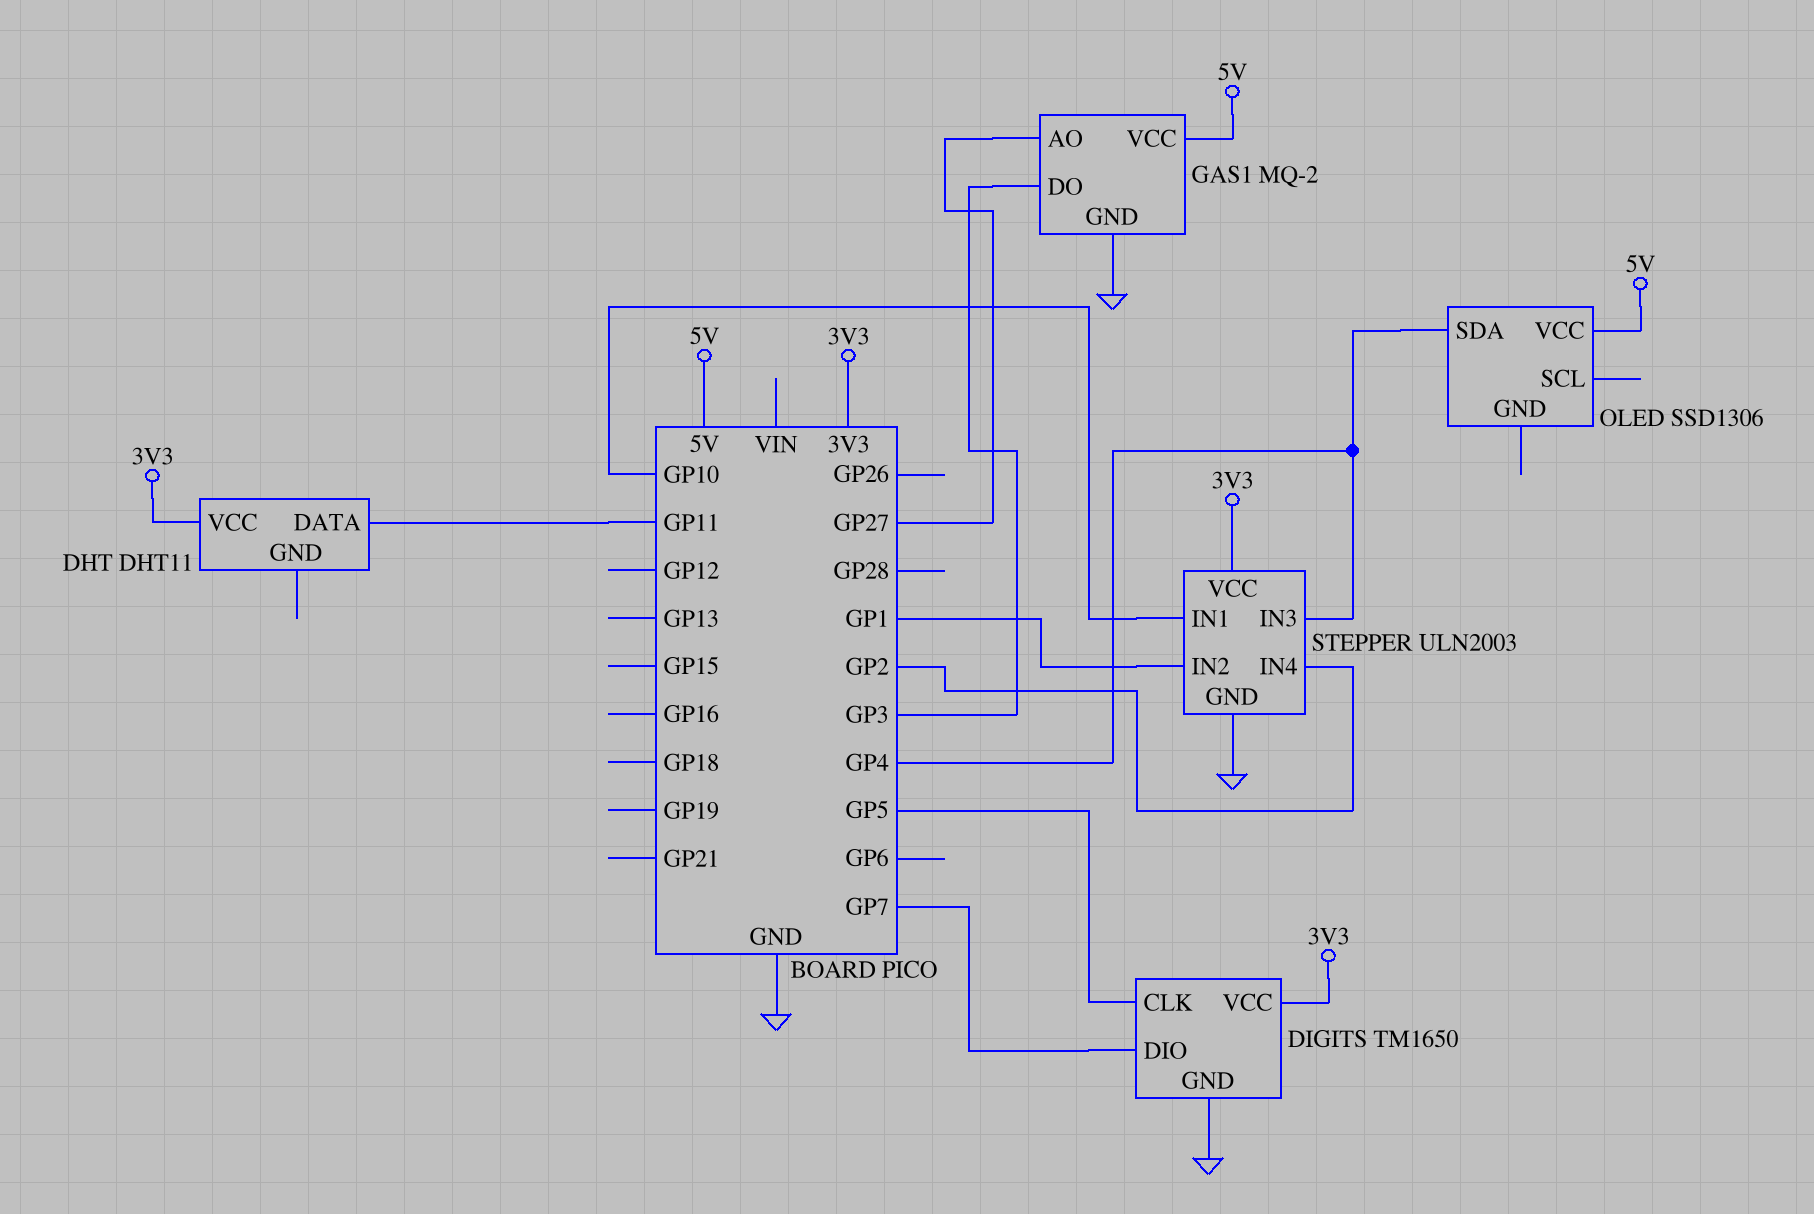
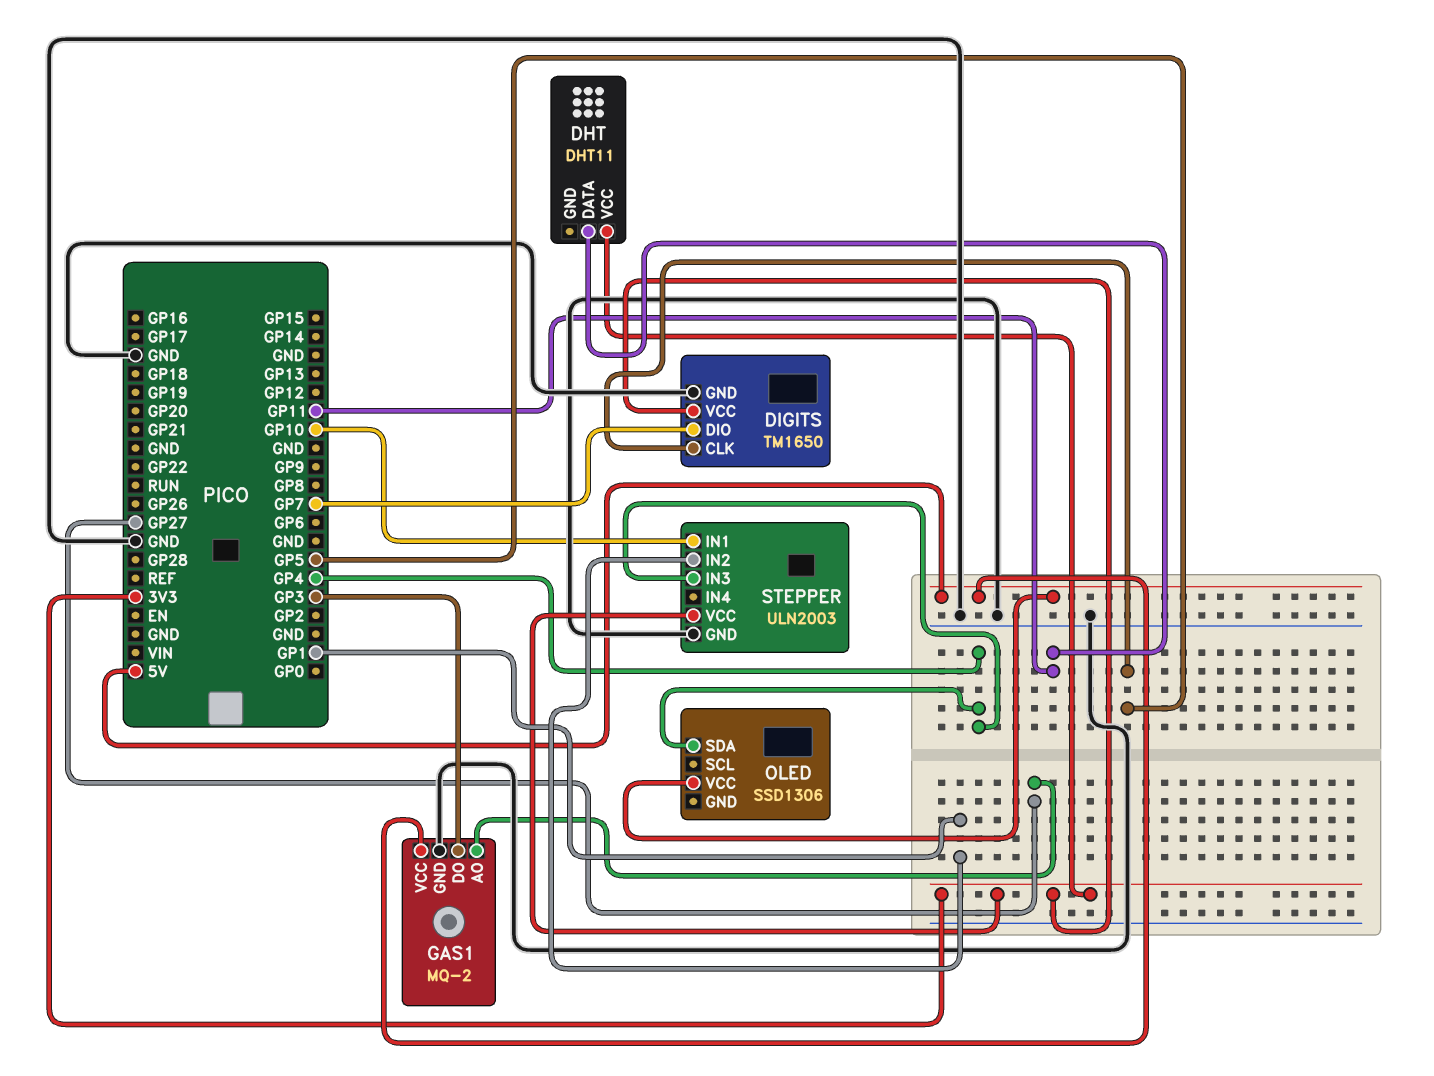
STEPPER pin IN4: GP2 -> none

